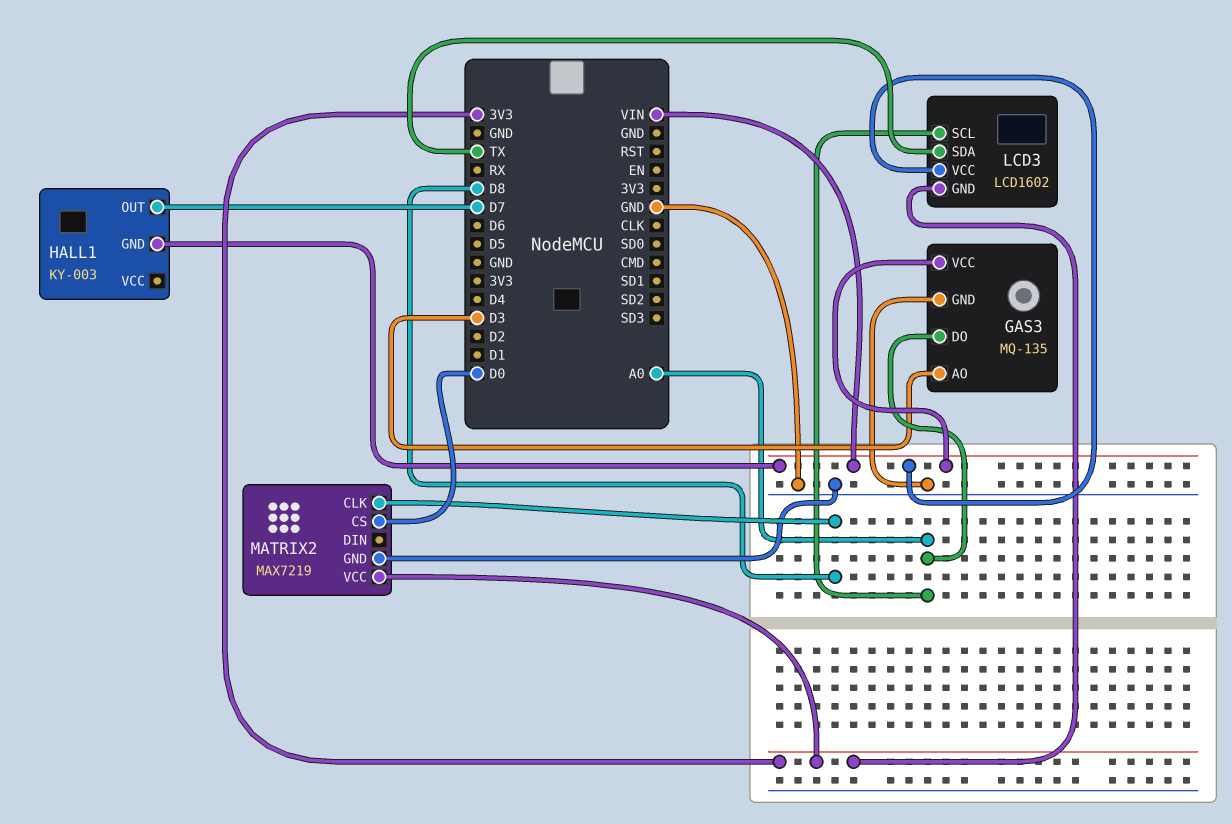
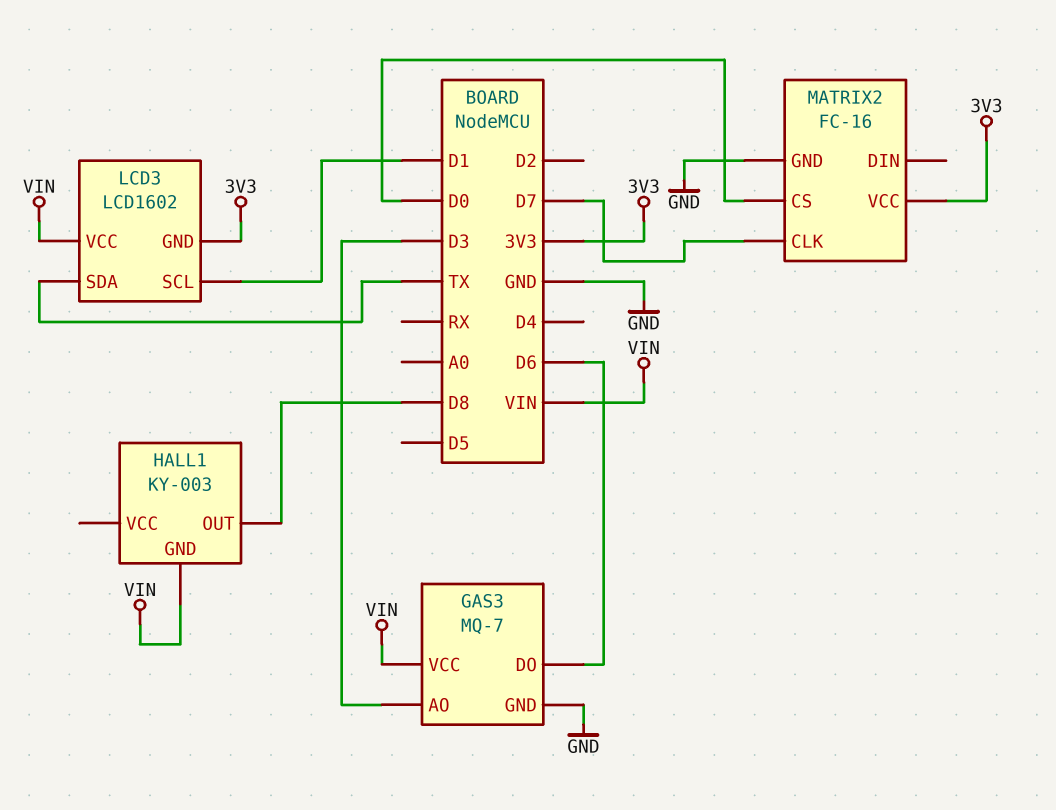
GAS3: MQ-135 -> MQ-7
GAS3 pin DO: A0 -> D6
HALL1 pin OUT: D7 -> D8
LCD3 pin SCL: A0 -> D1
MATRIX2: MAX7219 -> FC-16
MATRIX2 pin CLK: D8 -> D7

